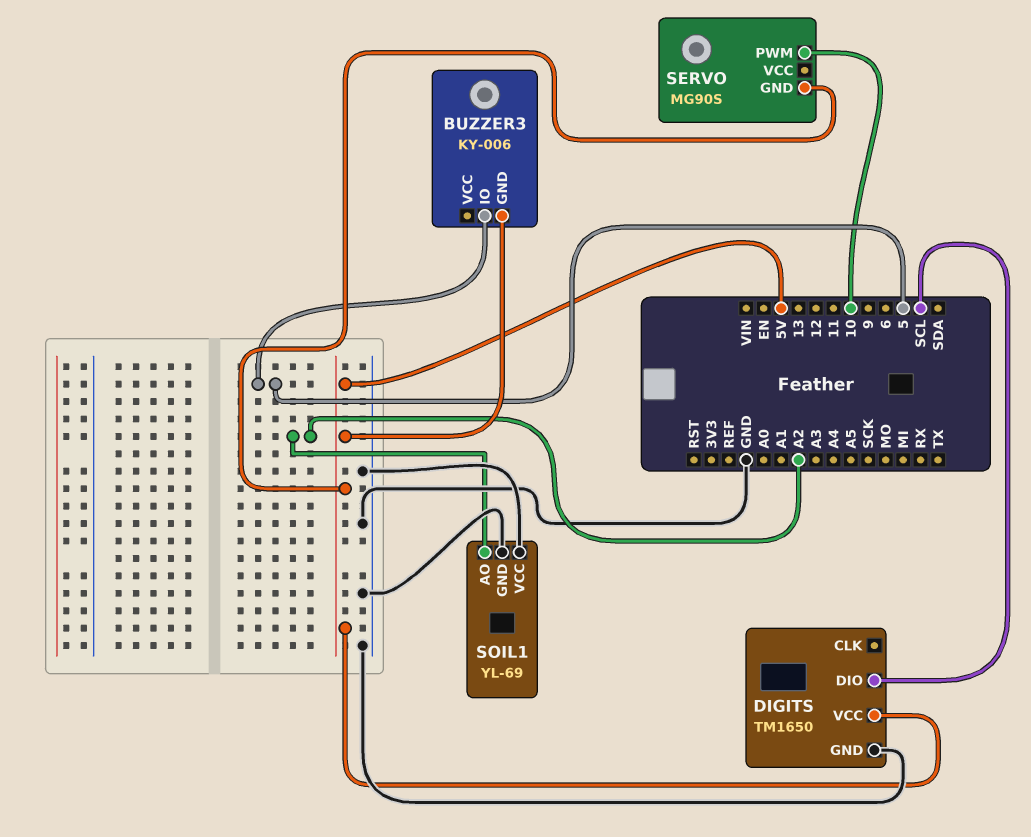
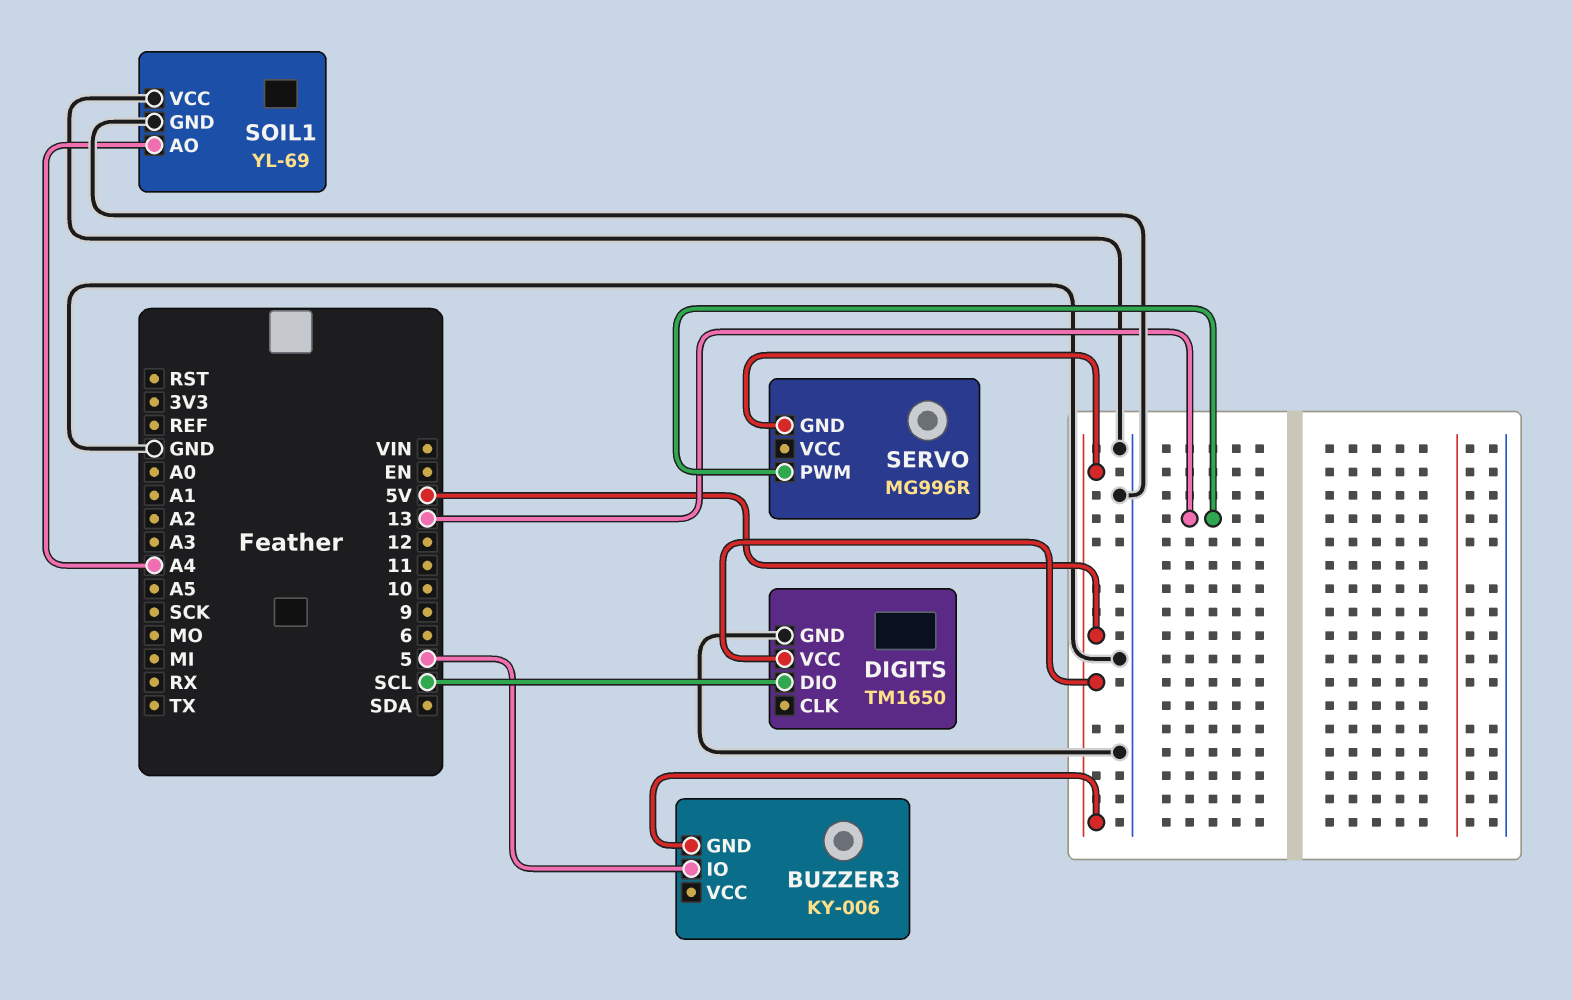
SERVO: MG90S -> MG996R
SERVO pin PWM: 10 -> 13
SOIL1 pin AO: A2 -> A4

